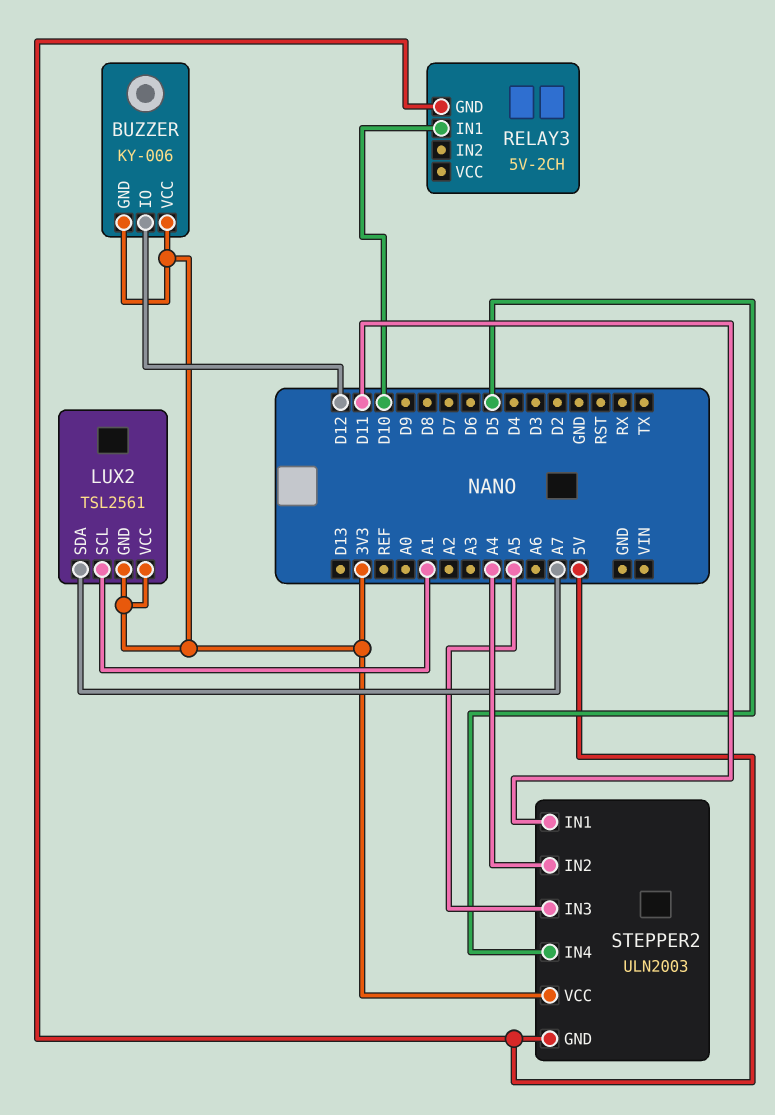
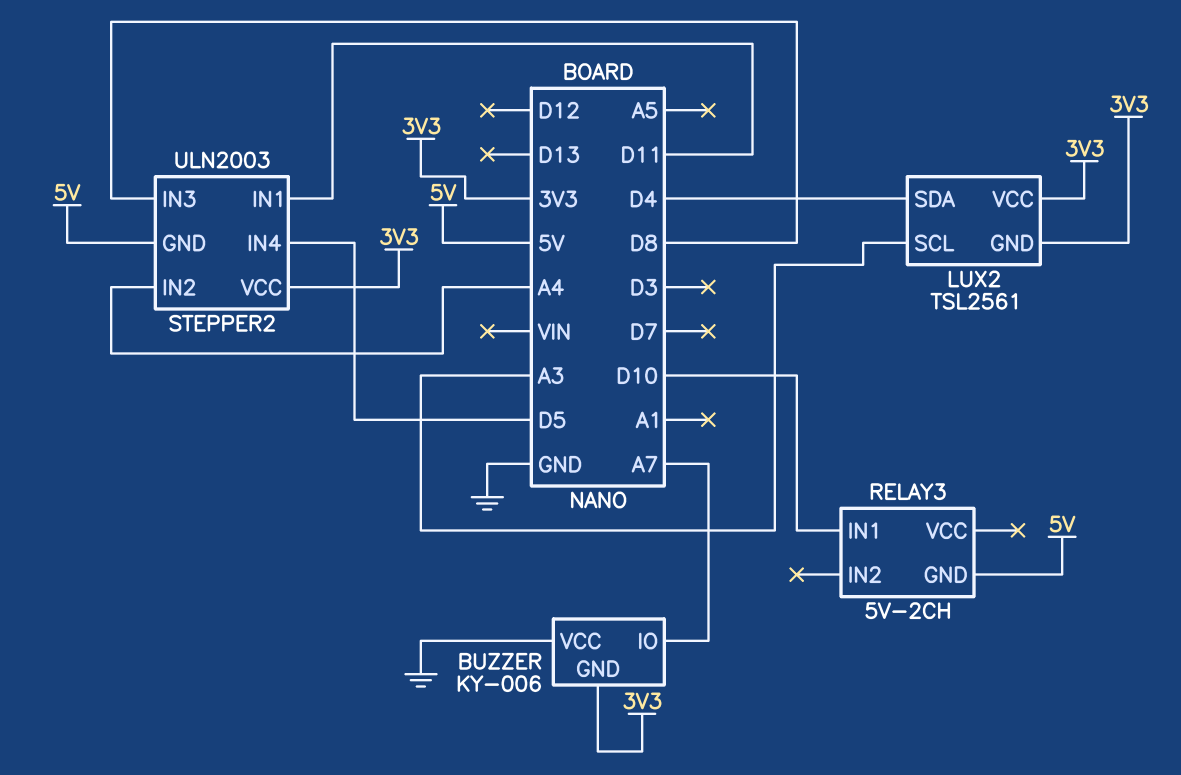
BUZZER pin IO: D12 -> A7
BUZZER pin VCC: 3V3 -> GND
LUX2 pin SCL: A1 -> A3
LUX2 pin SDA: A7 -> D4
STEPPER2 pin IN3: A5 -> D8

